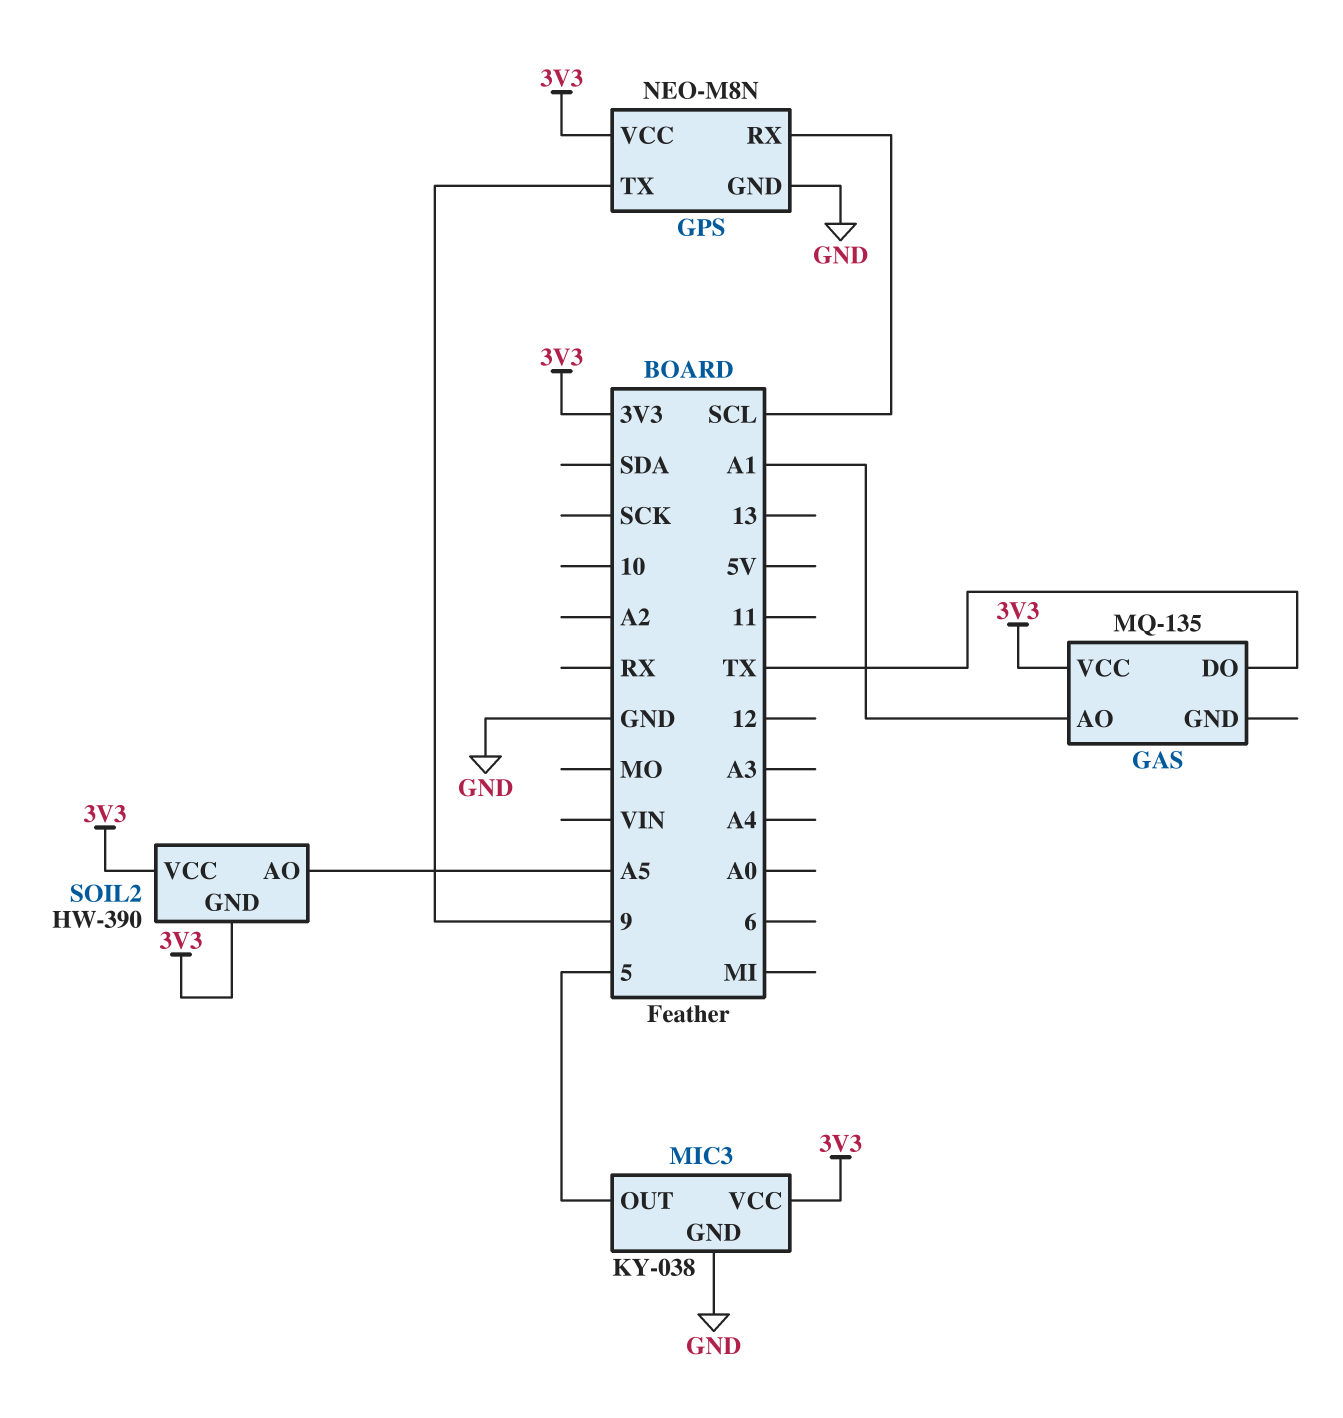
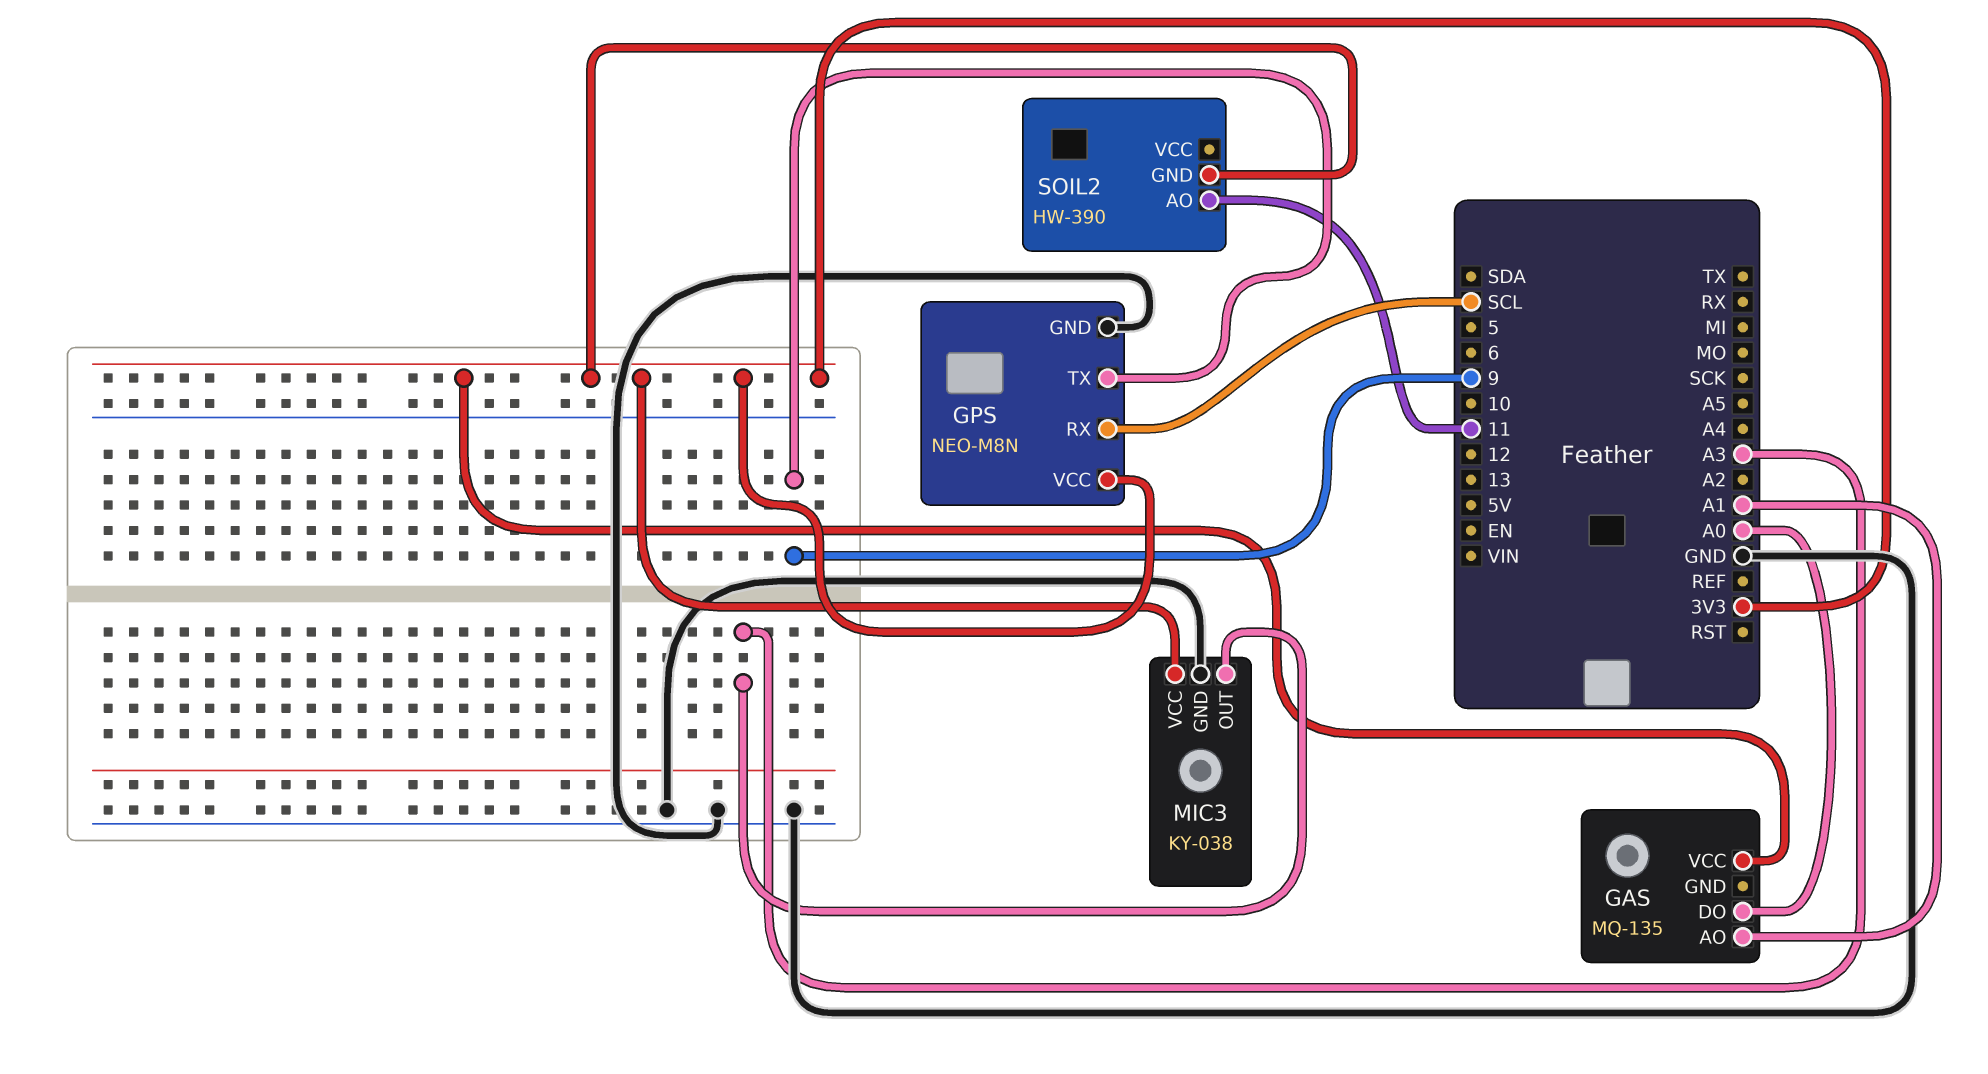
GAS pin DO: TX -> A0
MIC3 pin OUT: 5 -> A3
SOIL2 pin AO: A5 -> 11
SOIL2 pin VCC: 3V3 -> none

